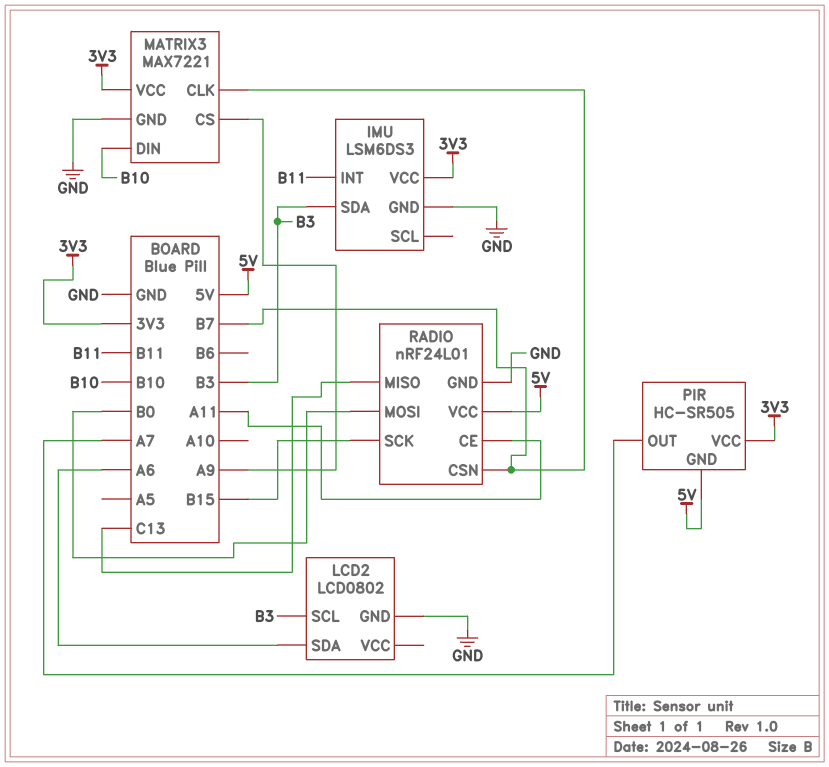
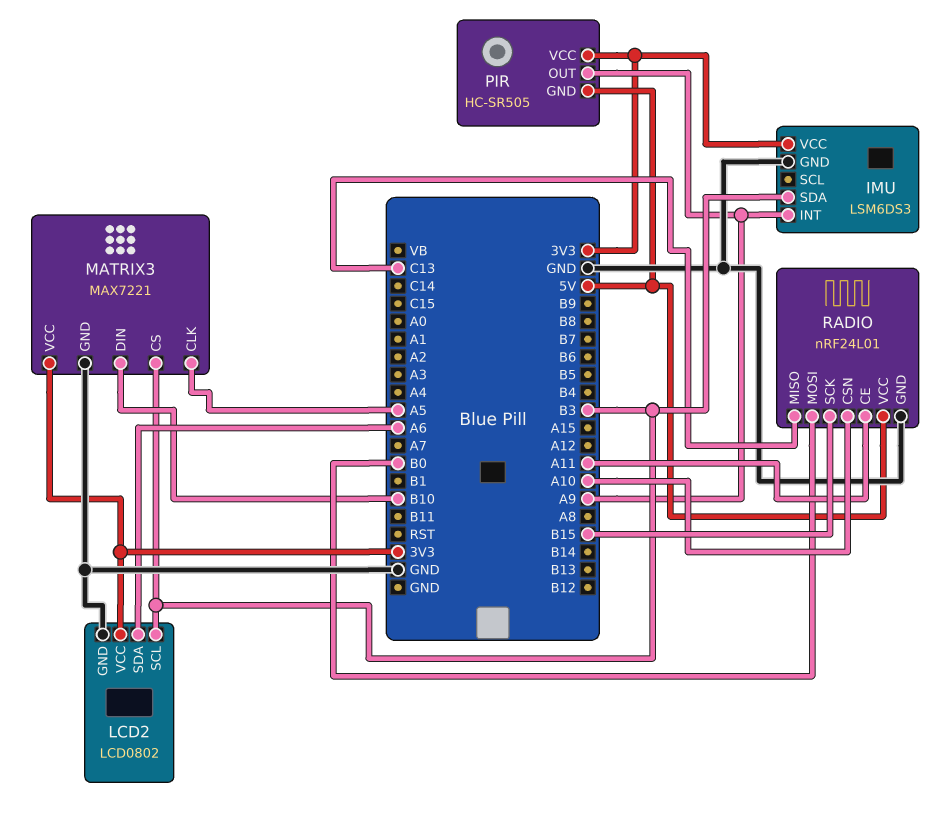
IMU pin INT: B11 -> A9
LCD2 pin VCC: none -> 3V3
MATRIX3 pin CLK: B7 -> A5
MATRIX3 pin CS: A9 -> B3
PIR pin OUT: A7 -> A9
RADIO pin CSN: B7 -> A10

